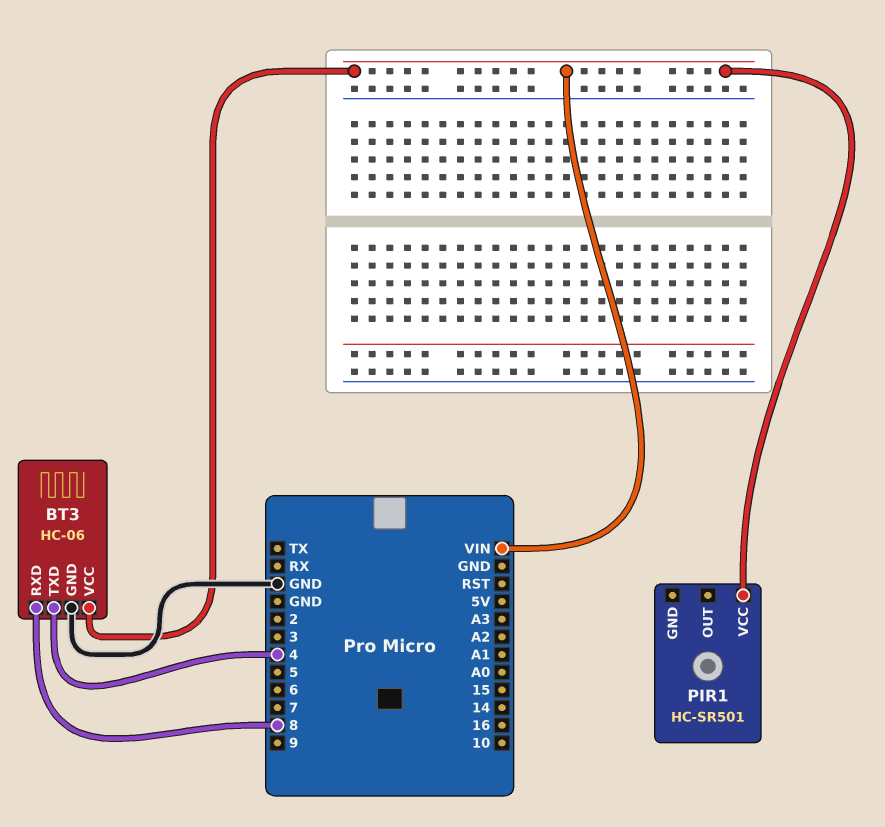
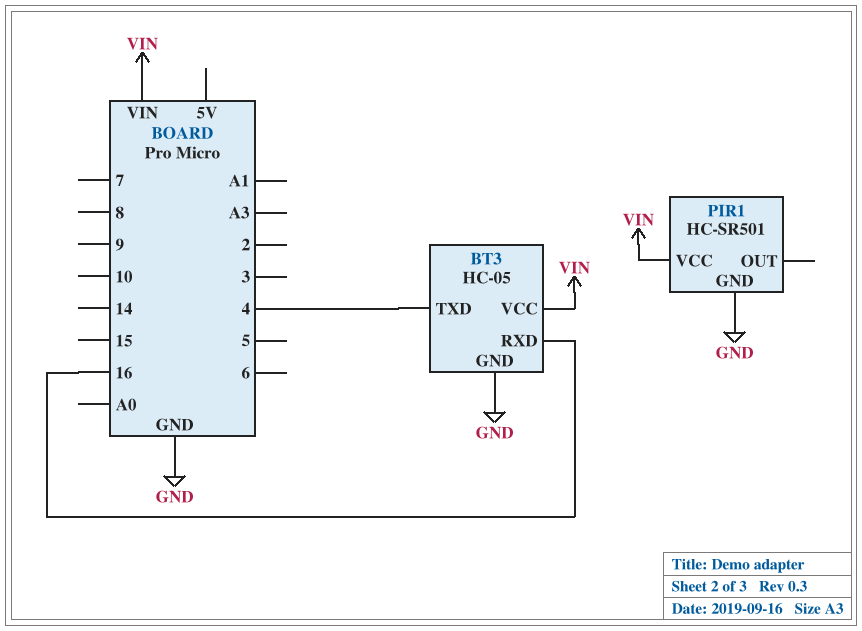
BT3: HC-06 -> HC-05
BT3 pin RXD: 8 -> 16
PIR1 pin GND: none -> GND

